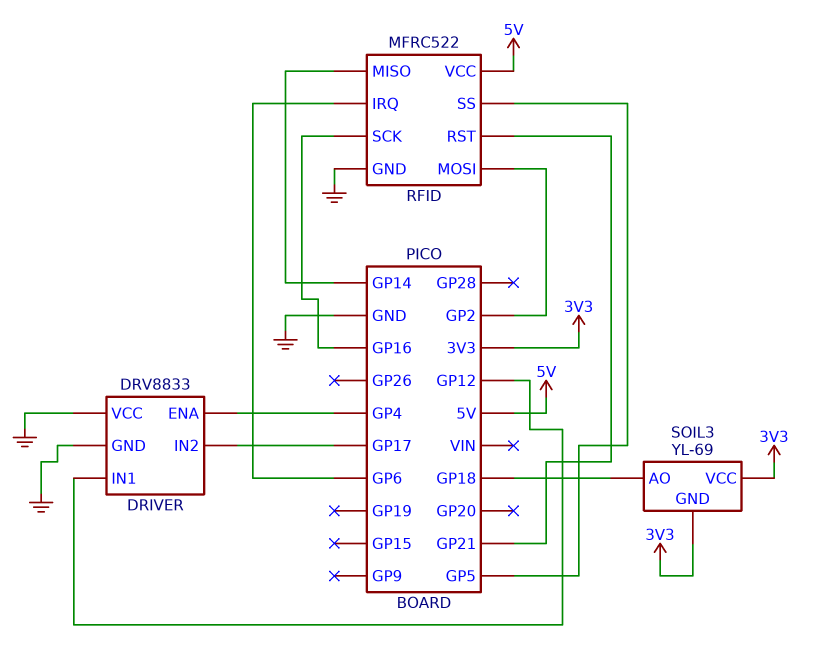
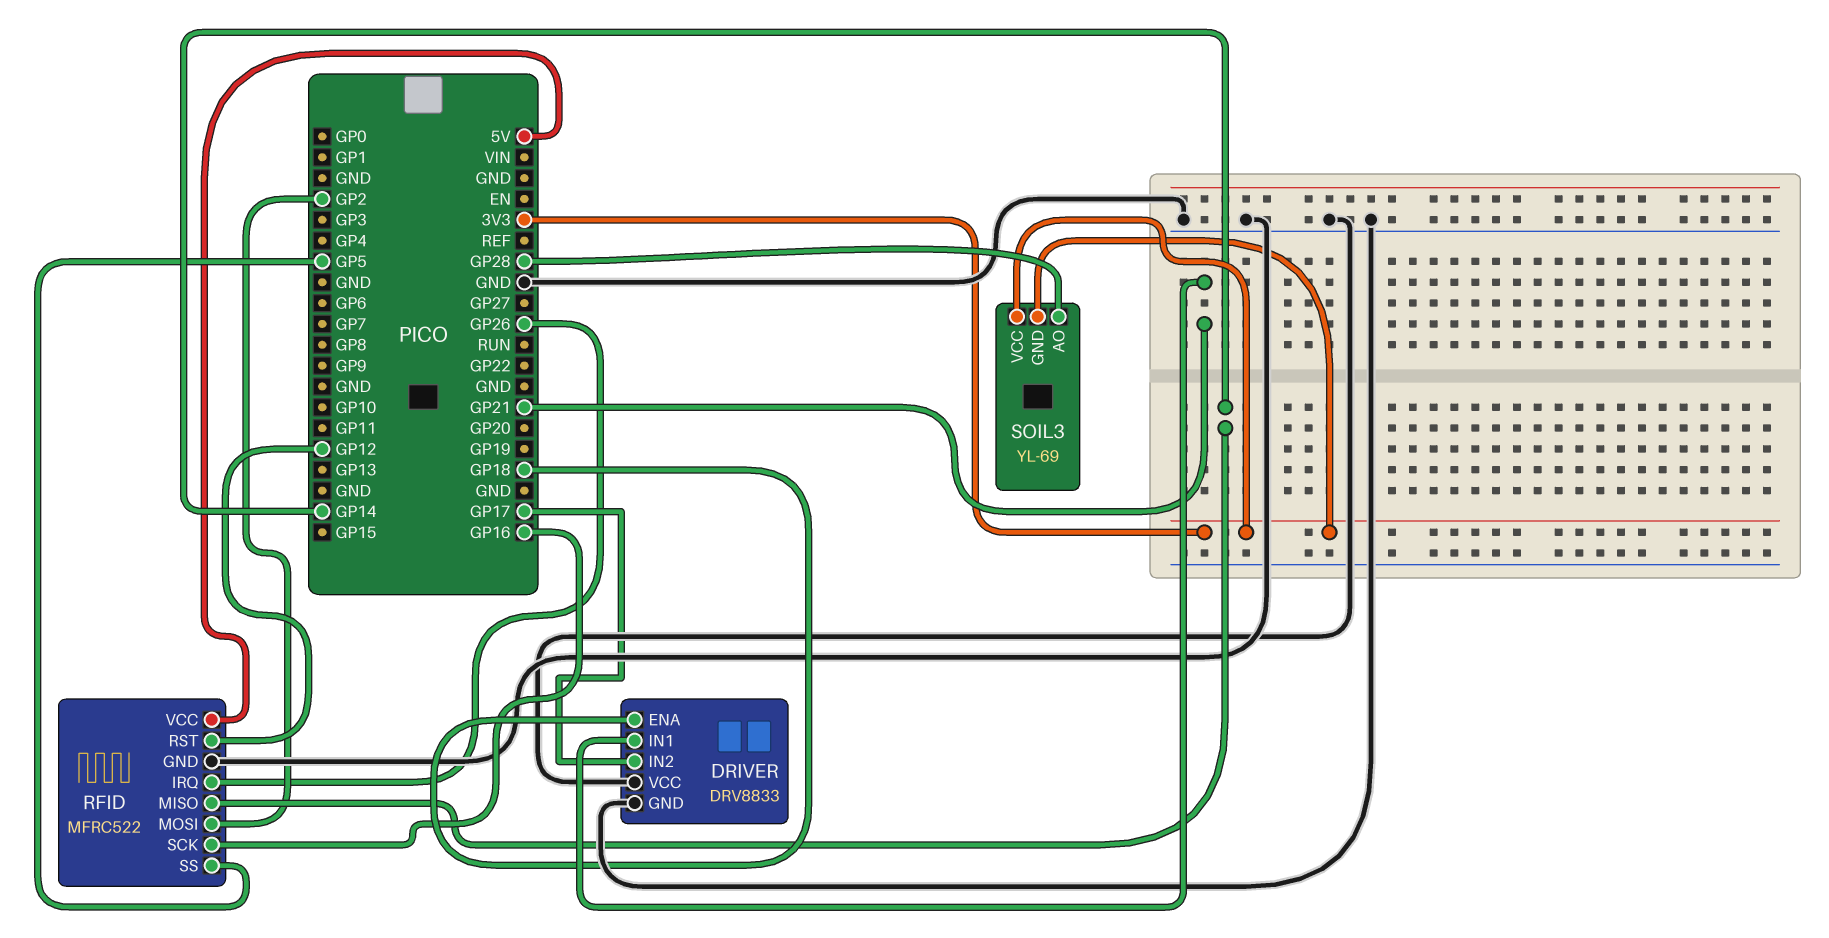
DRIVER pin ENA: GP4 -> GP18
DRIVER pin IN1: GP12 -> GP21
RFID pin IRQ: GP6 -> GP26
RFID pin RST: GP21 -> GP12
SOIL3 pin AO: GP18 -> GP28

